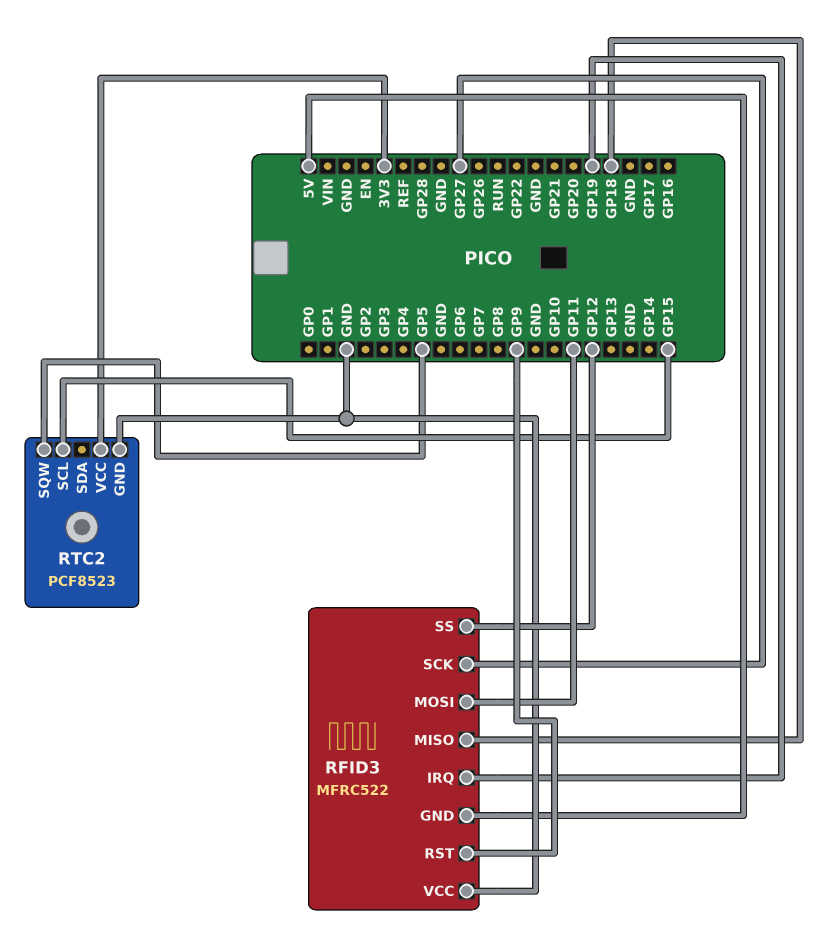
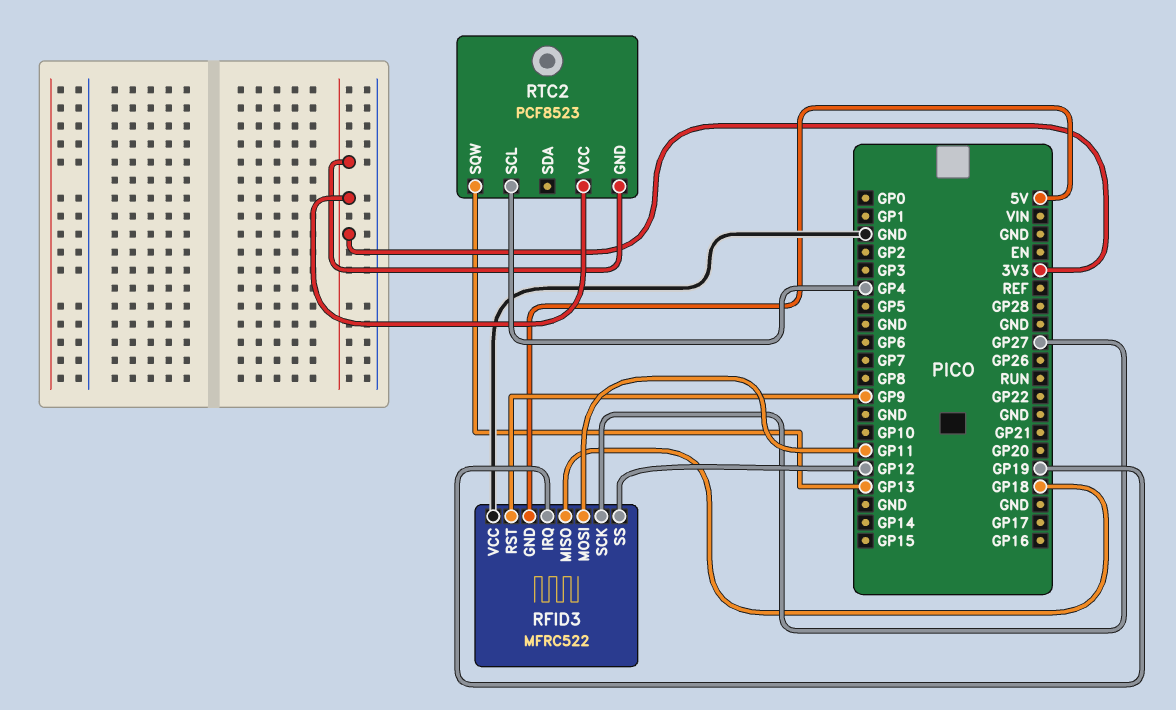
RTC2 pin GND: GND -> 3V3
RTC2 pin SCL: GP15 -> GP4
RTC2 pin SQW: GP5 -> GP13

